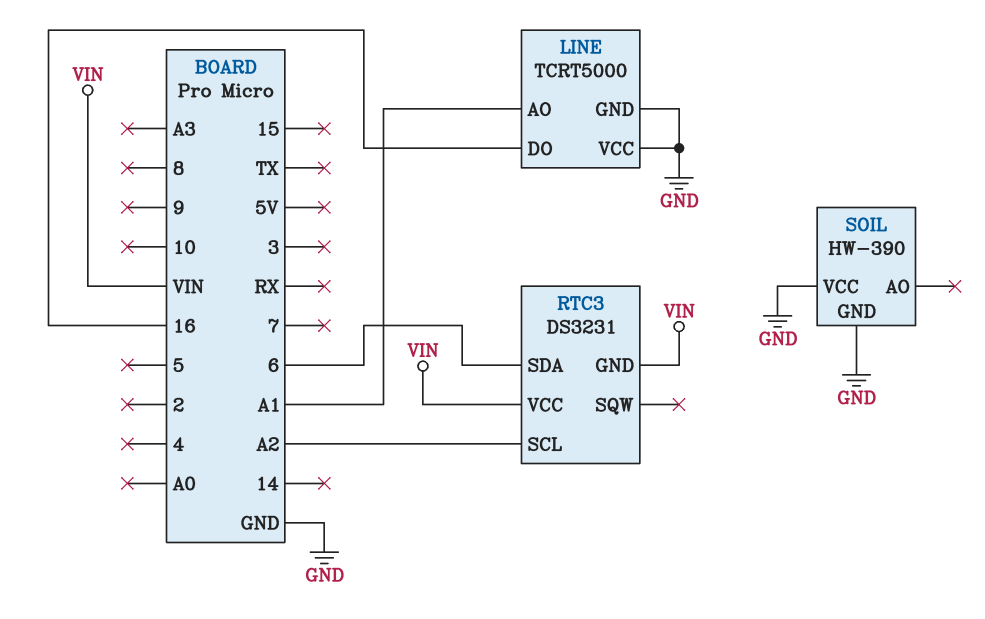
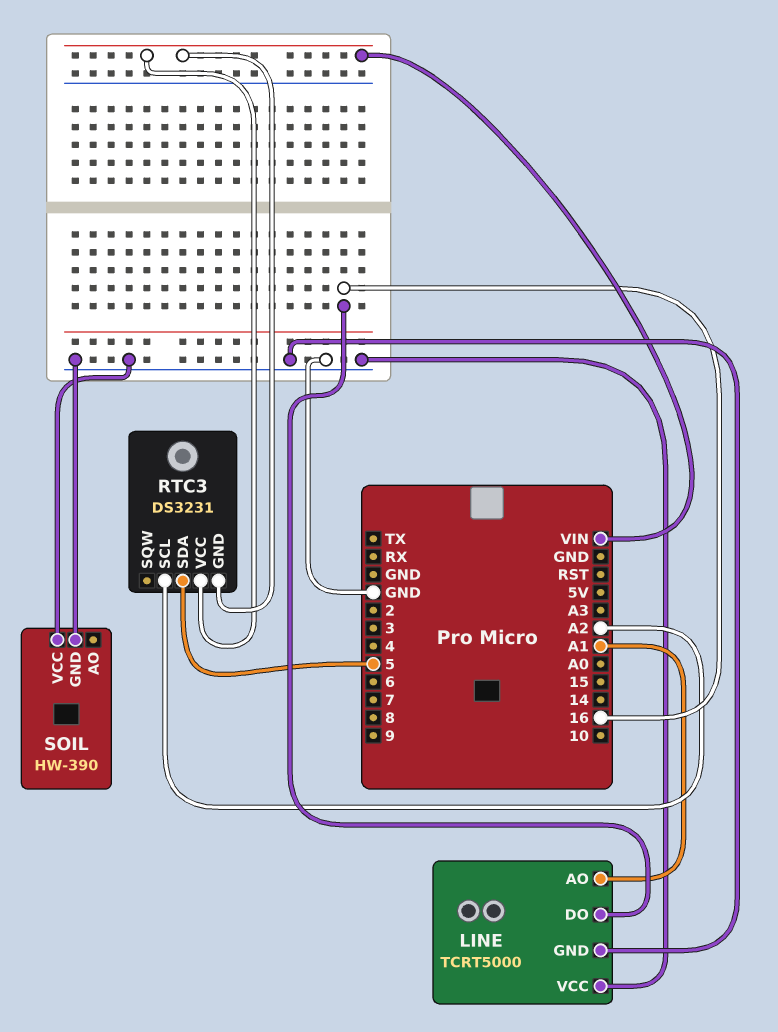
RTC3 pin SDA: 6 -> 5

